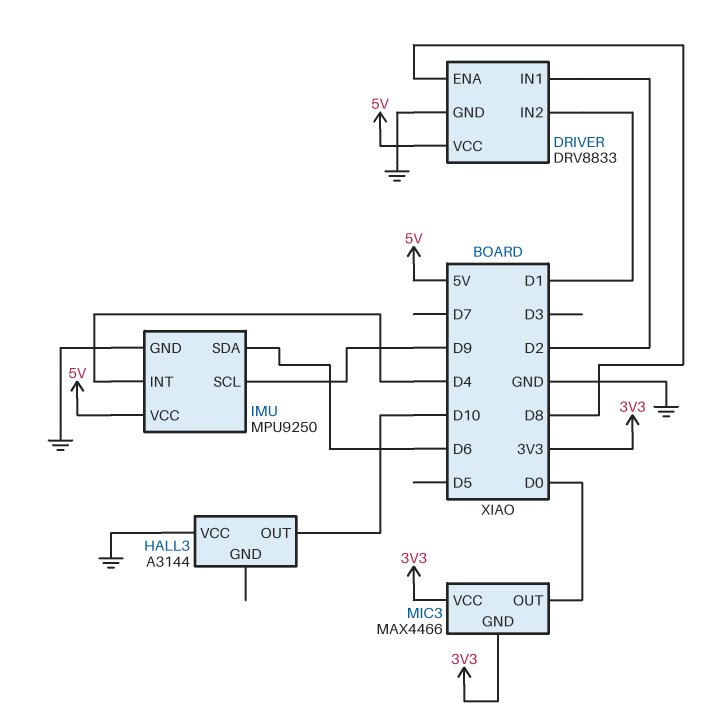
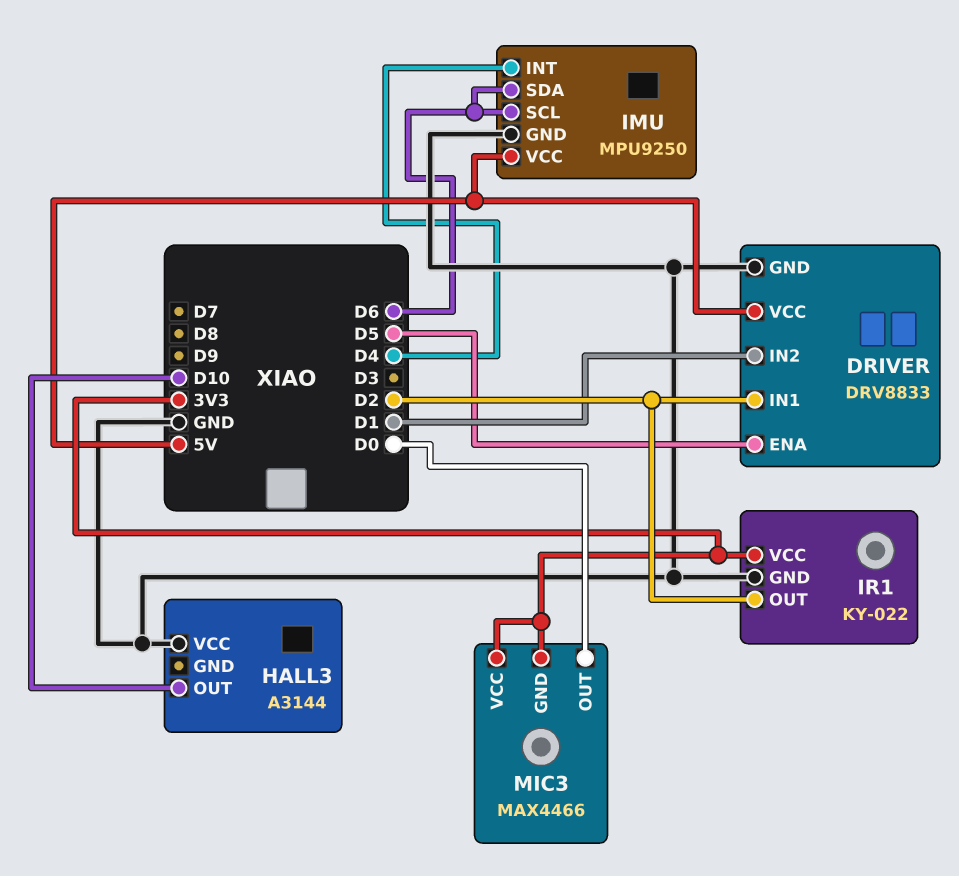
DRIVER pin ENA: D8 -> D5
IMU pin SCL: D9 -> D6
IR1: none -> KY-022
IR1 pin GND: none -> GND
IR1 pin OUT: none -> D2
IR1 pin VCC: none -> 3V3

